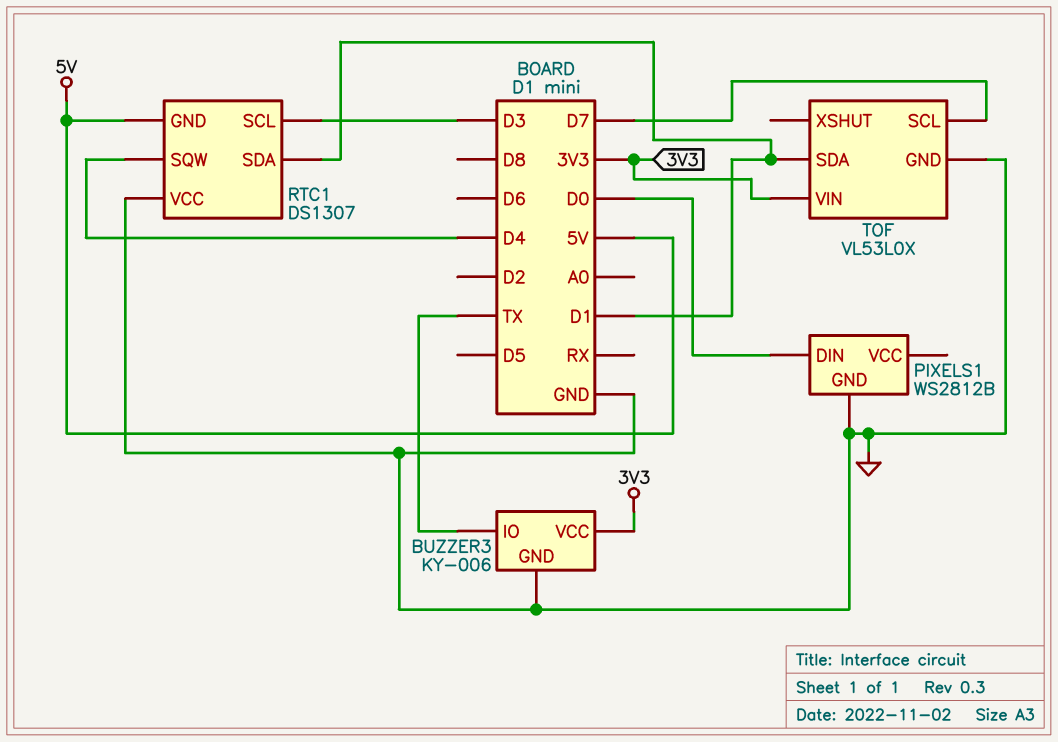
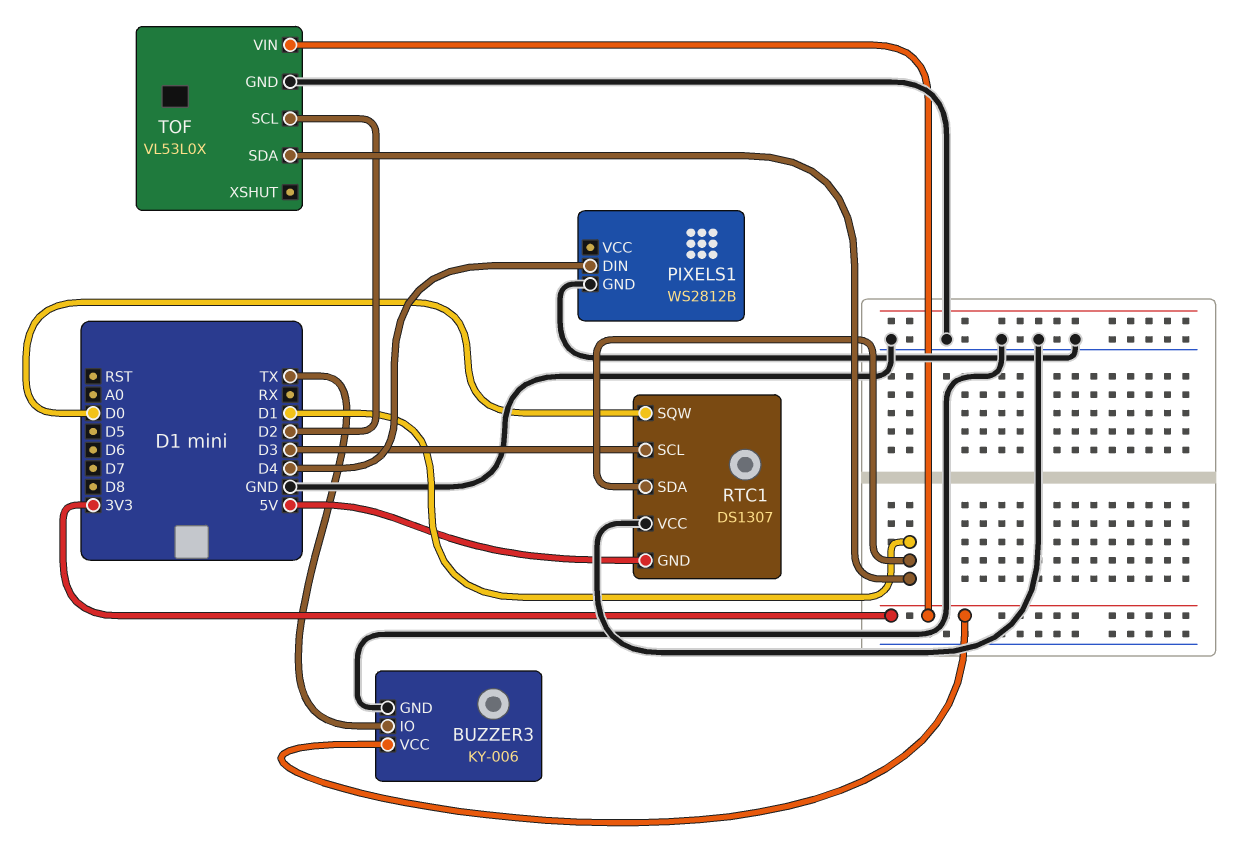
PIXELS1 pin DIN: D0 -> D4
RTC1 pin SQW: D4 -> D0
TOF pin SCL: D7 -> D2

